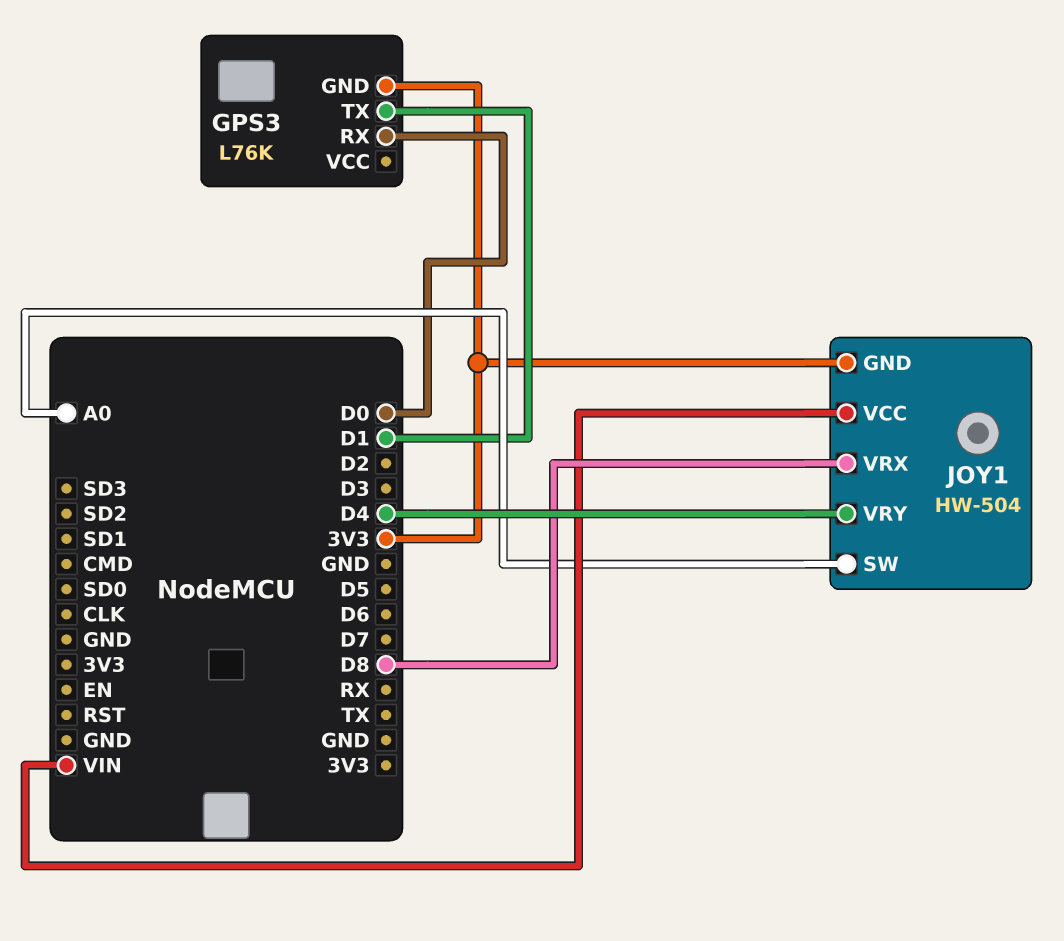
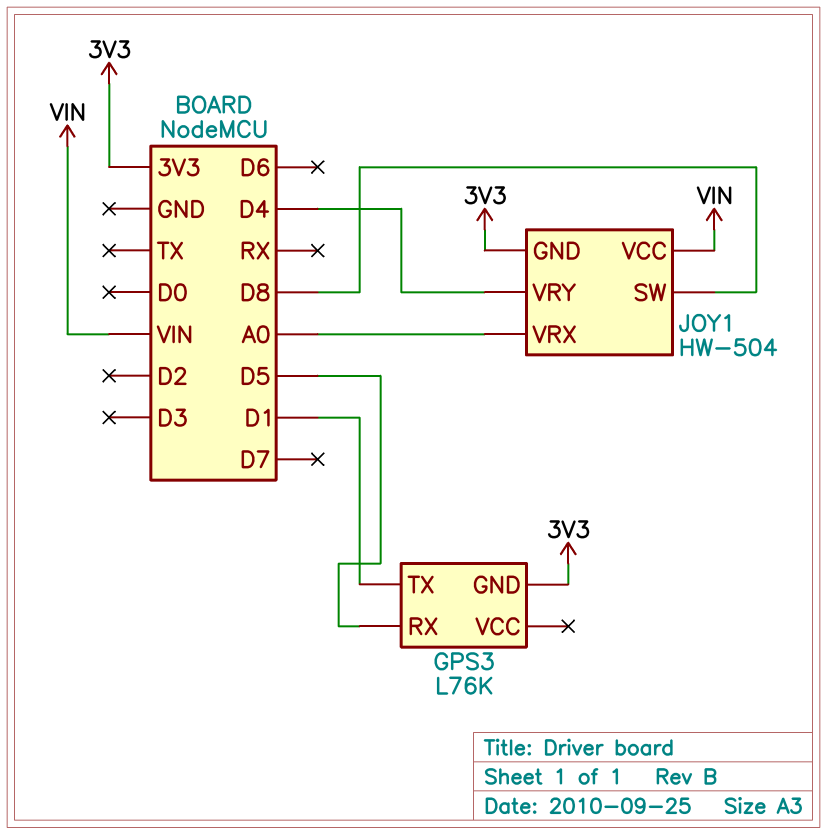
GPS3 pin RX: D0 -> D5
JOY1 pin SW: A0 -> D8
JOY1 pin VRX: D8 -> A0

